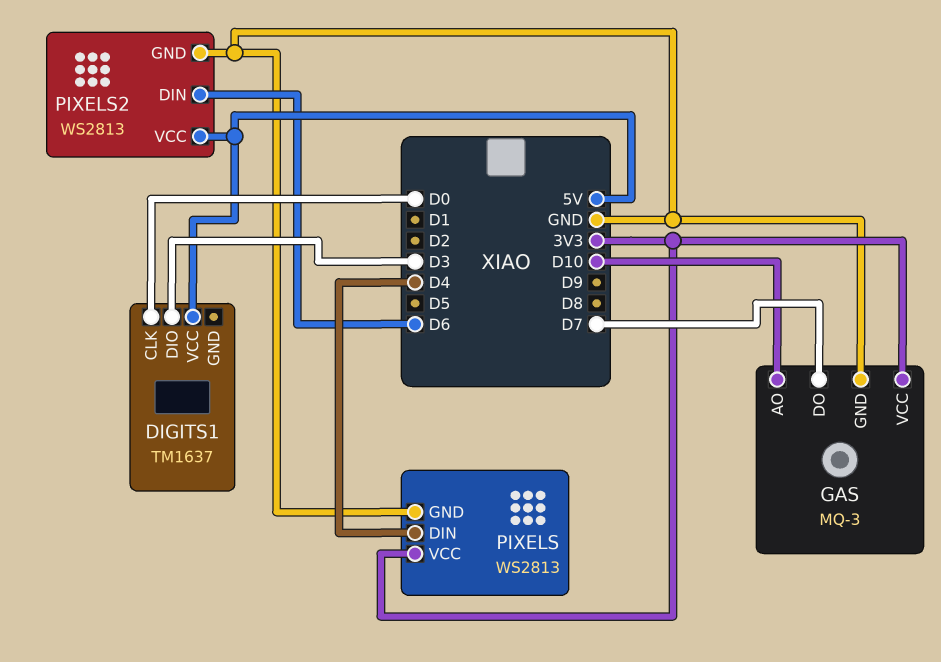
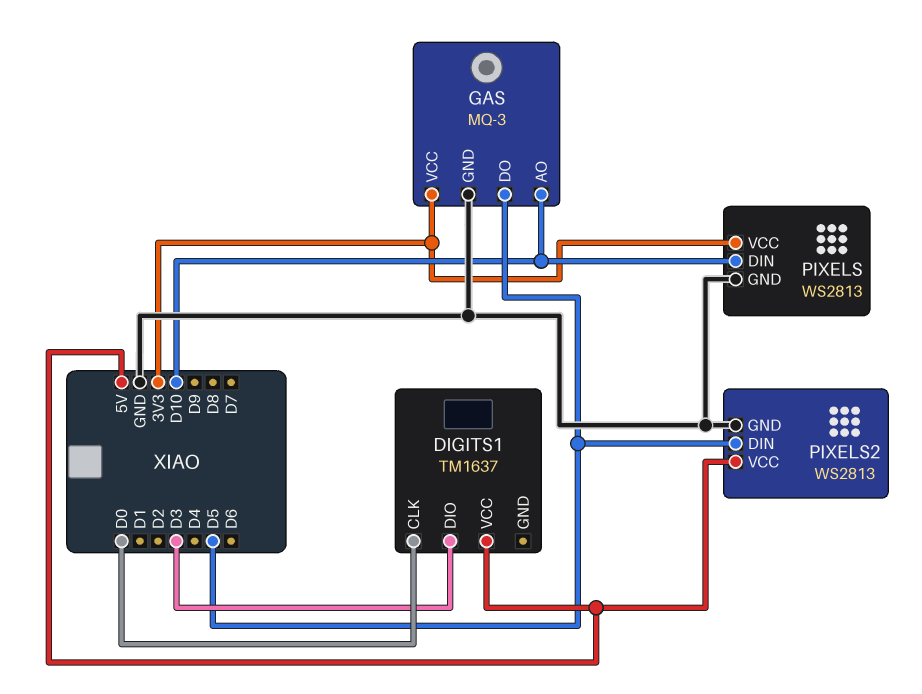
GAS pin DO: D7 -> D5
PIXELS pin DIN: D4 -> D10
PIXELS2 pin DIN: D6 -> D5

